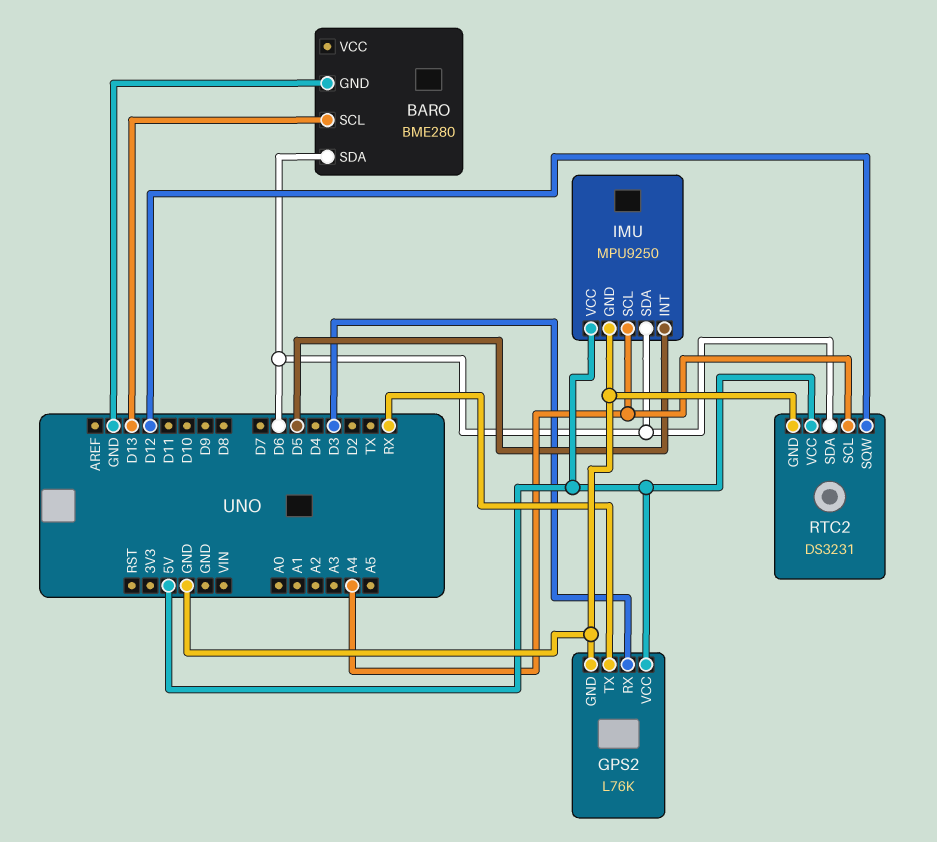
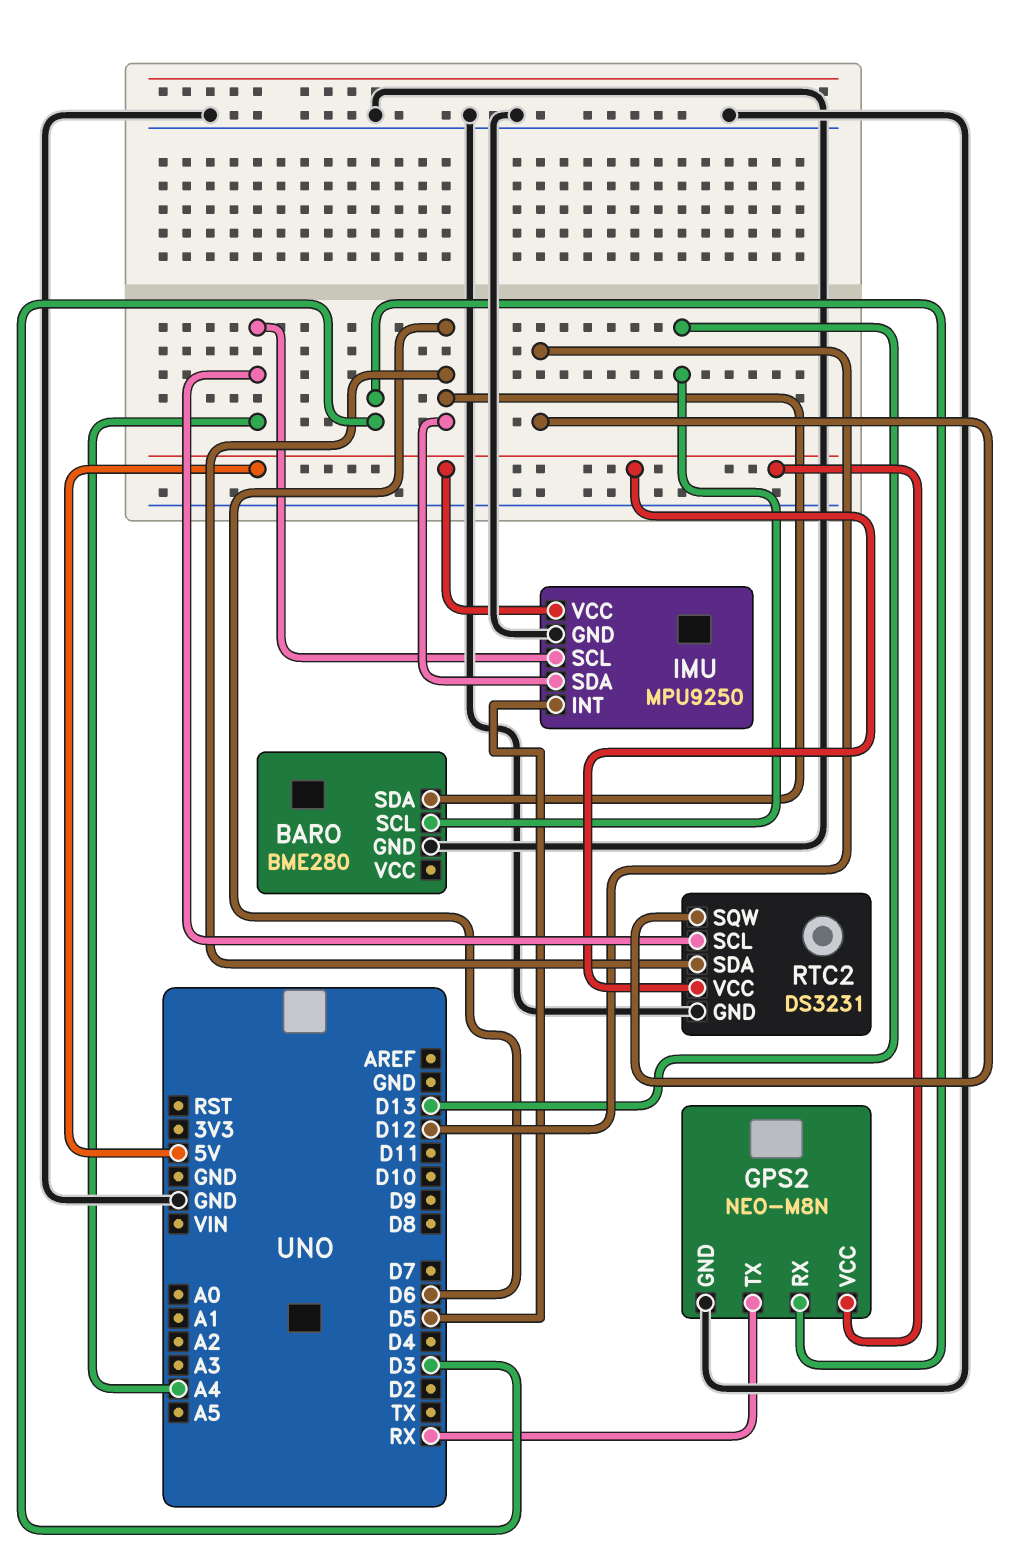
GPS2: L76K -> NEO-M8N

